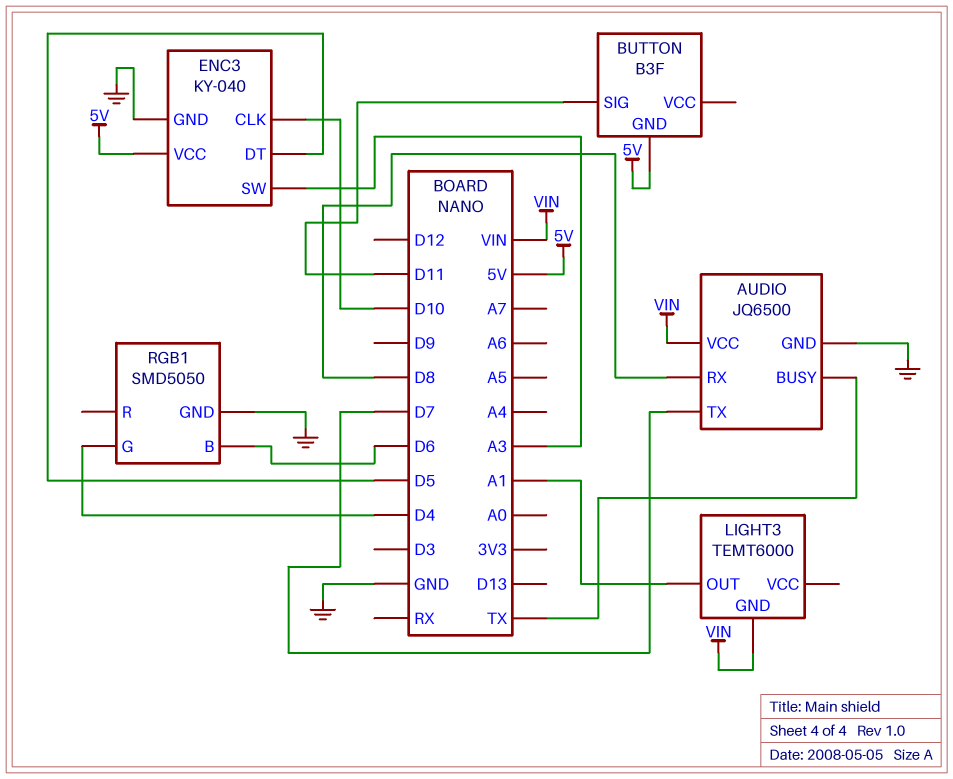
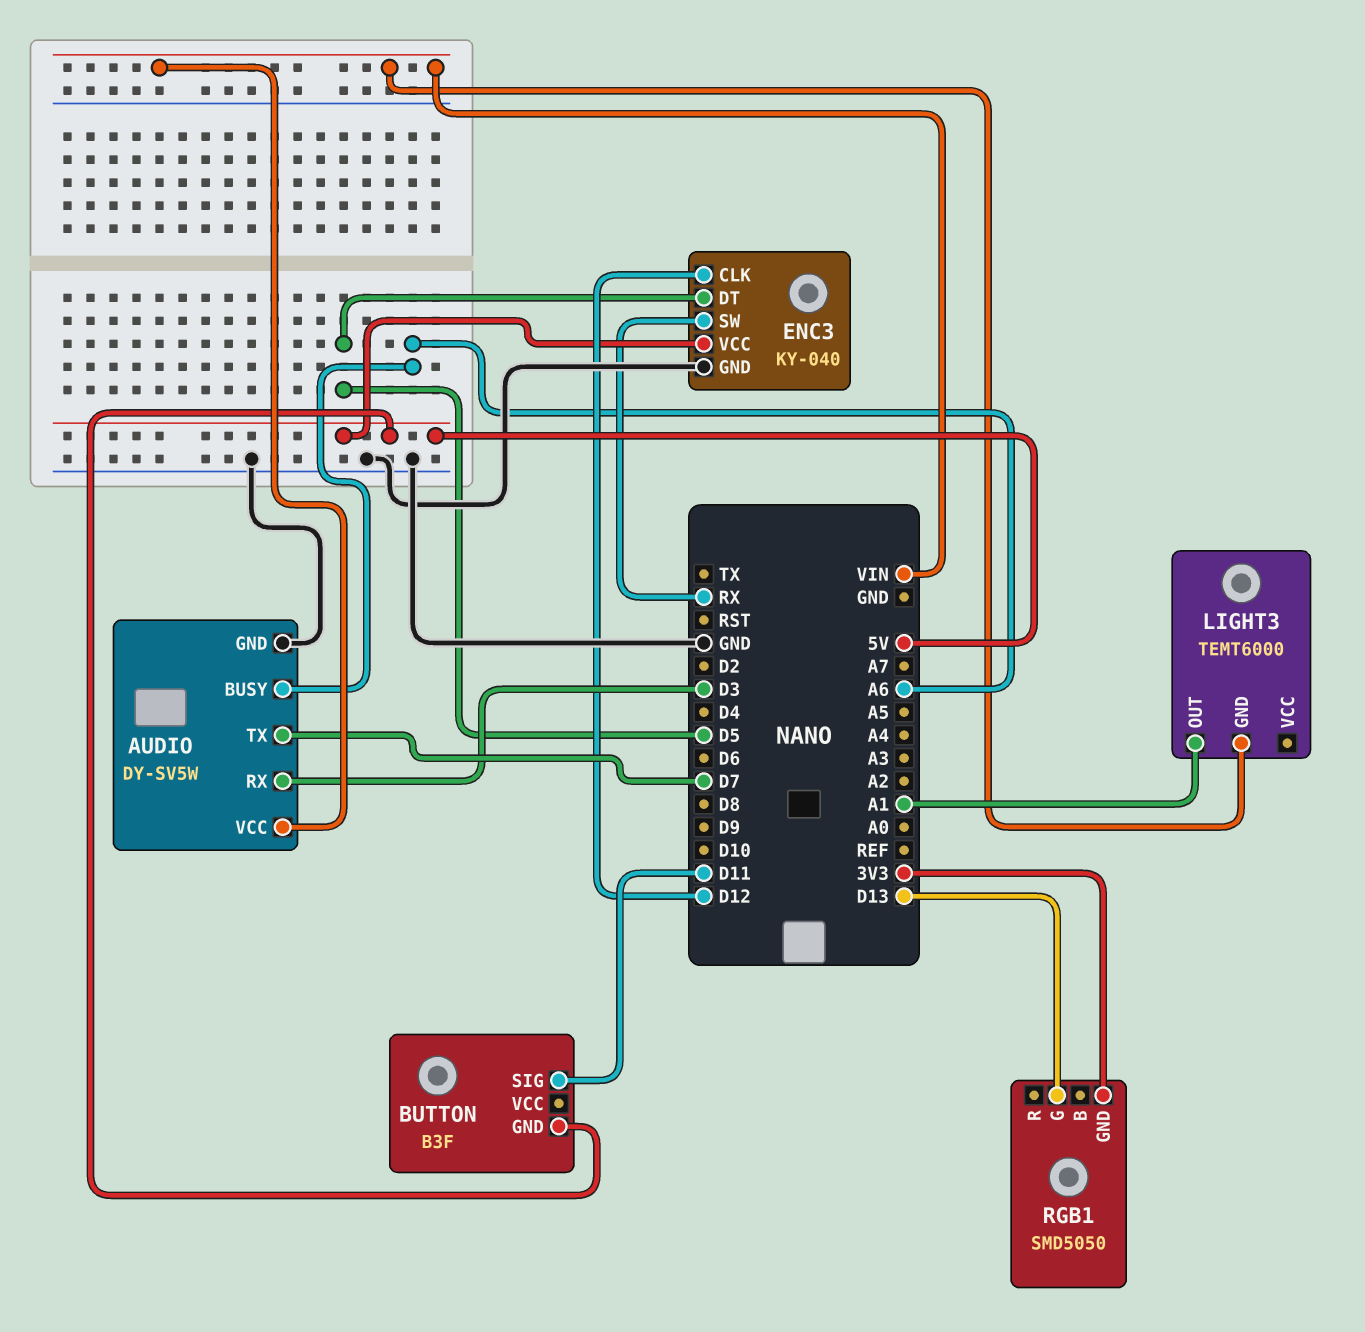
AUDIO: JQ6500 -> DY-SV5W
AUDIO pin BUSY: TX -> A6
AUDIO pin RX: D8 -> D3
ENC3 pin CLK: D10 -> D12
ENC3 pin SW: A3 -> RX
RGB1 pin B: D6 -> none
RGB1 pin G: D4 -> D13
RGB1 pin GND: GND -> 3V3

